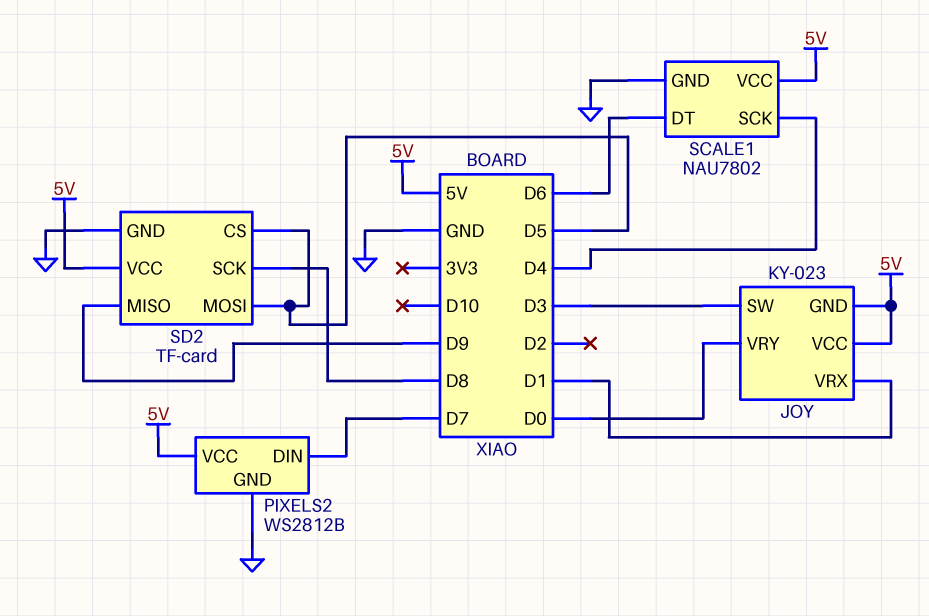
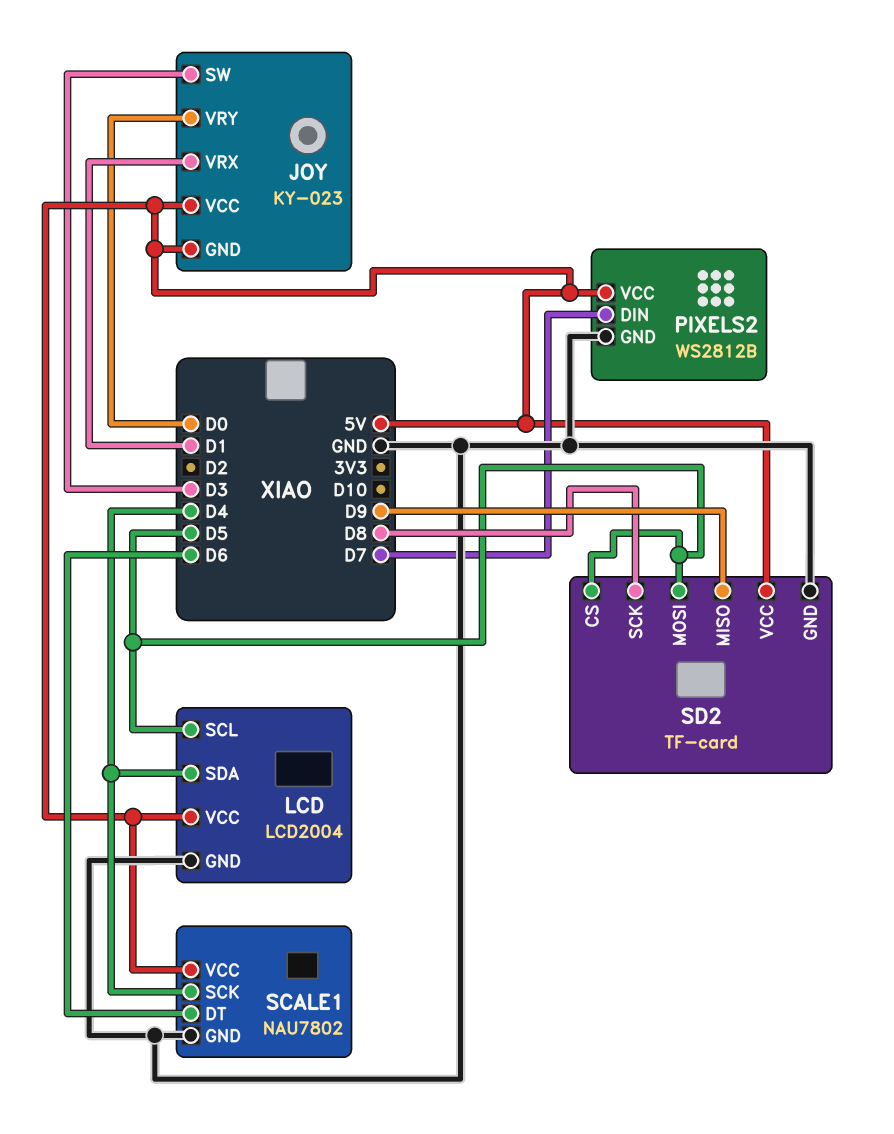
LCD: none -> LCD2004
LCD pin GND: none -> GND
LCD pin SCL: none -> D5
LCD pin SDA: none -> D4
LCD pin VCC: none -> 5V

